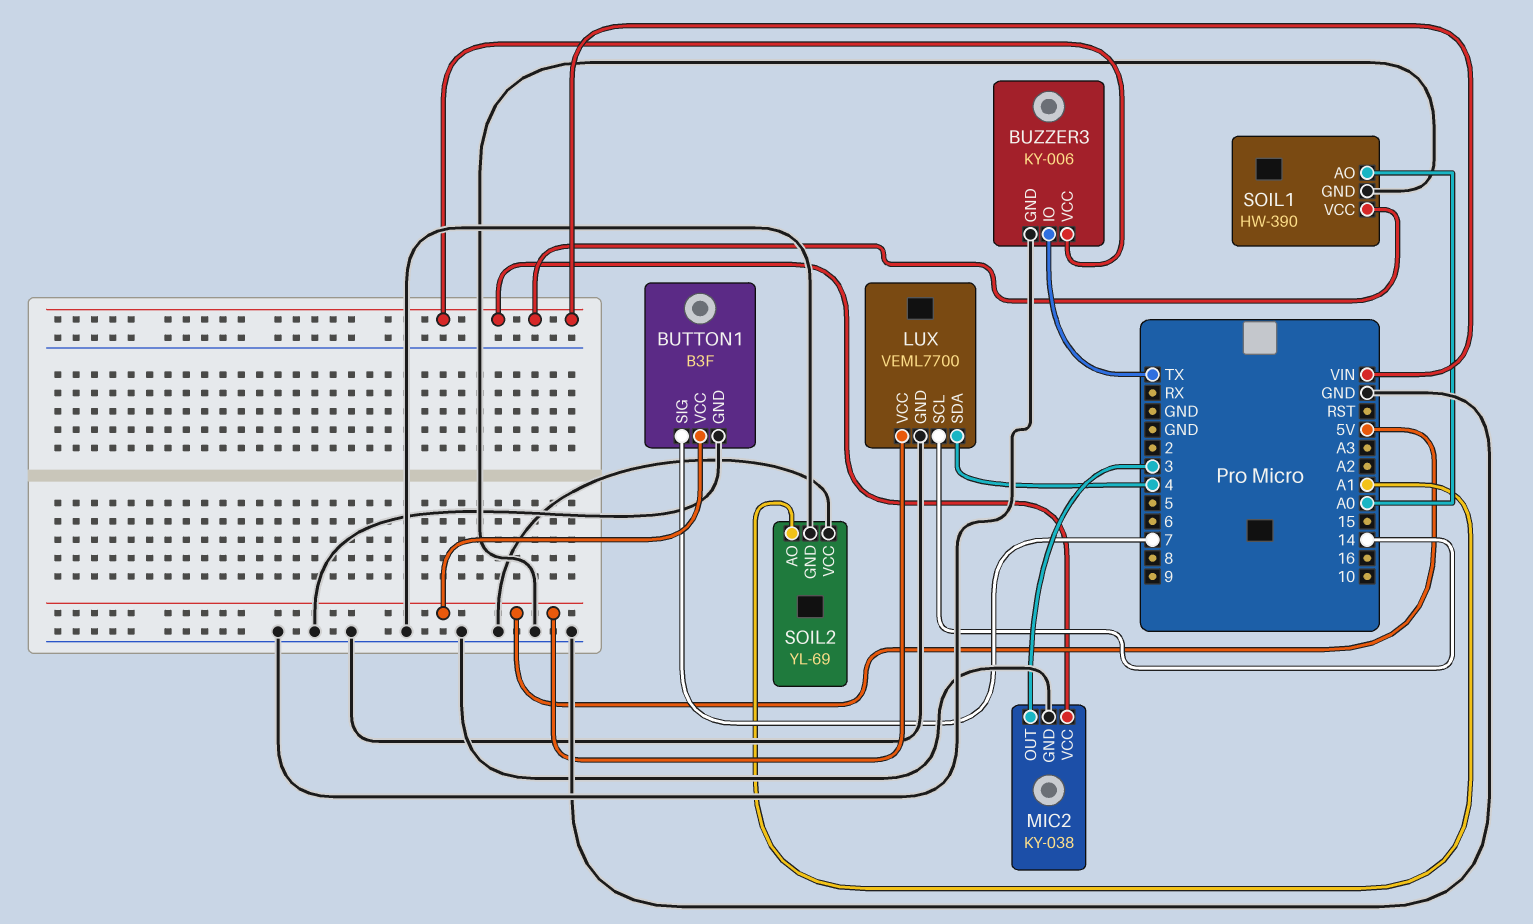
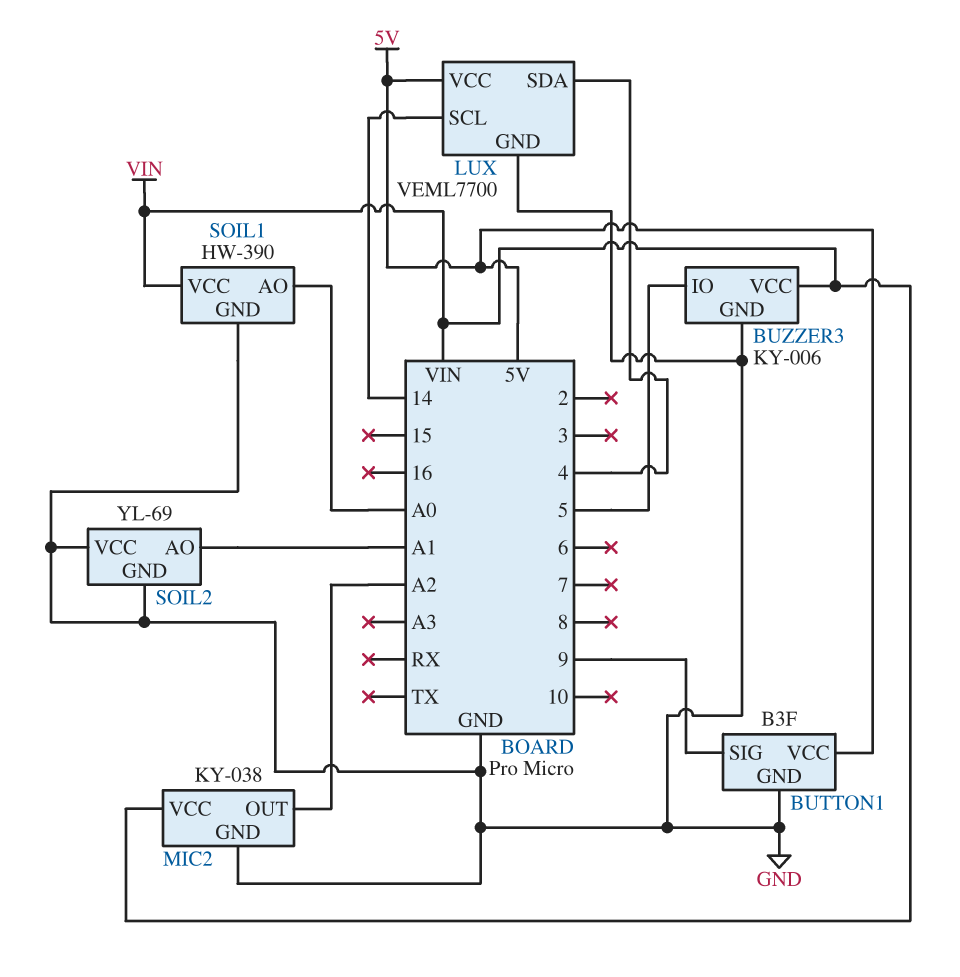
BUTTON1 pin SIG: 7 -> 9
BUZZER3 pin IO: TX -> 5
MIC2 pin OUT: 3 -> A2

